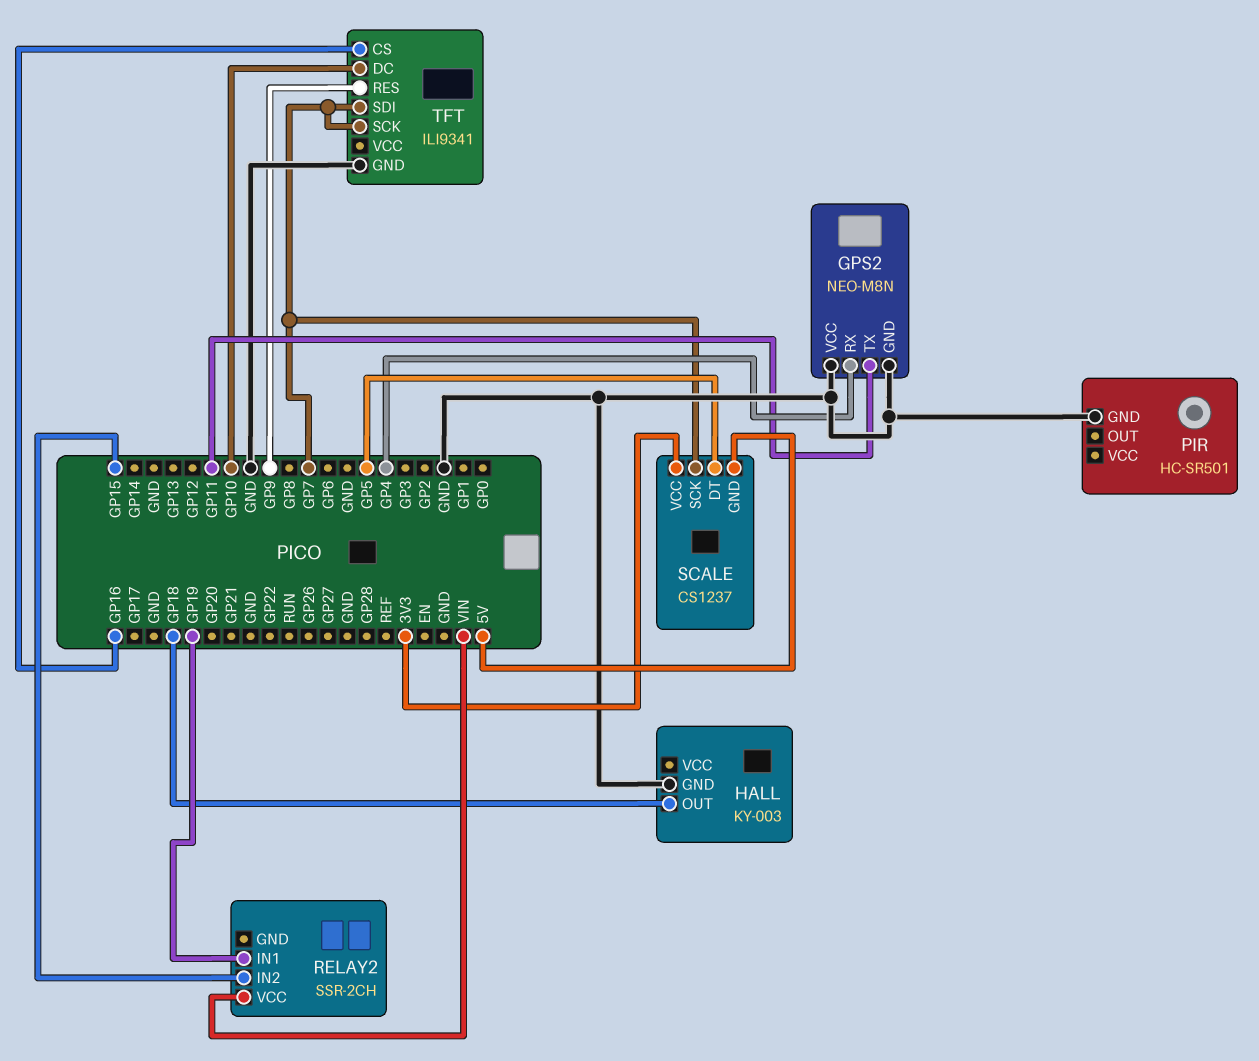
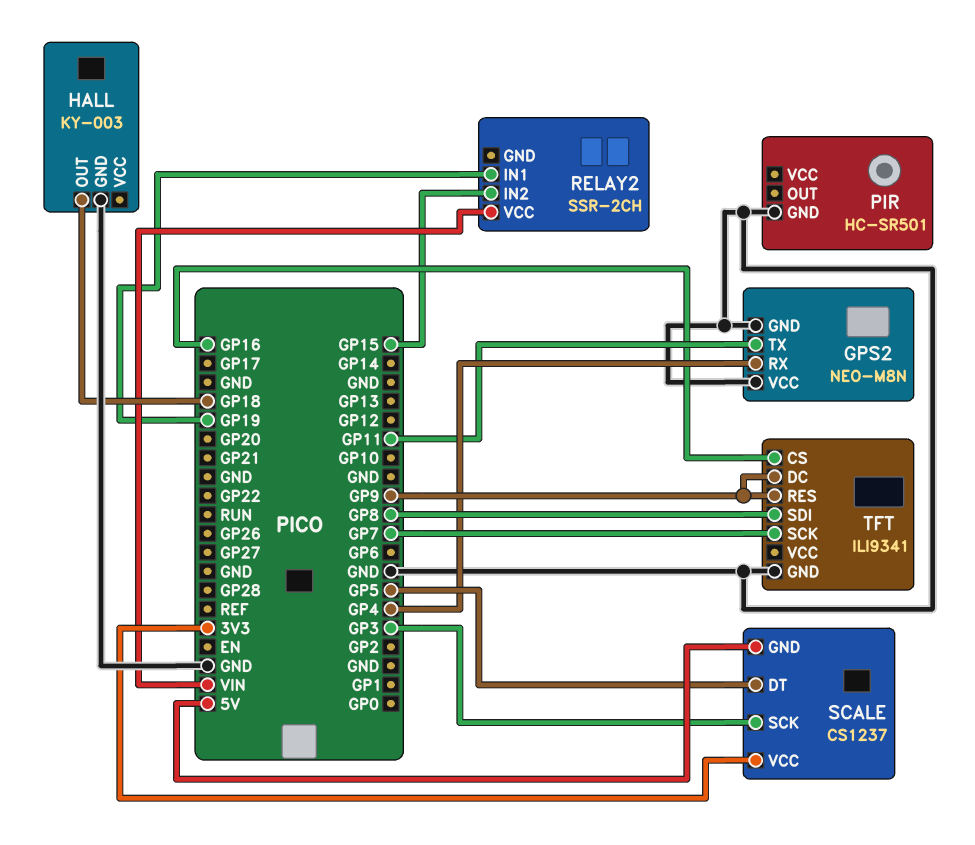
SCALE pin SCK: GP7 -> GP3
TFT pin DC: GP10 -> GP9
TFT pin SDI: GP7 -> GP8

